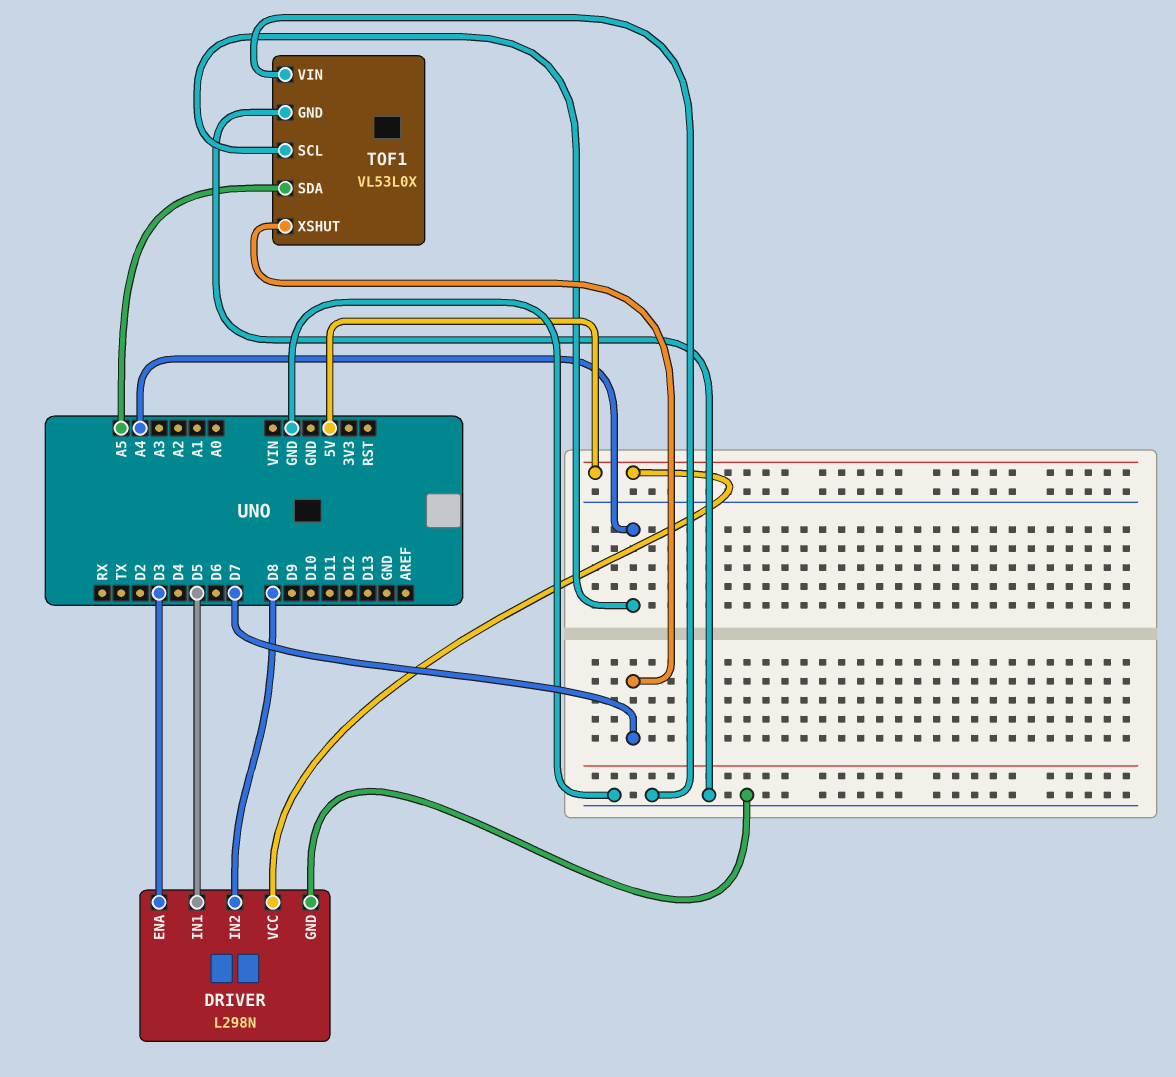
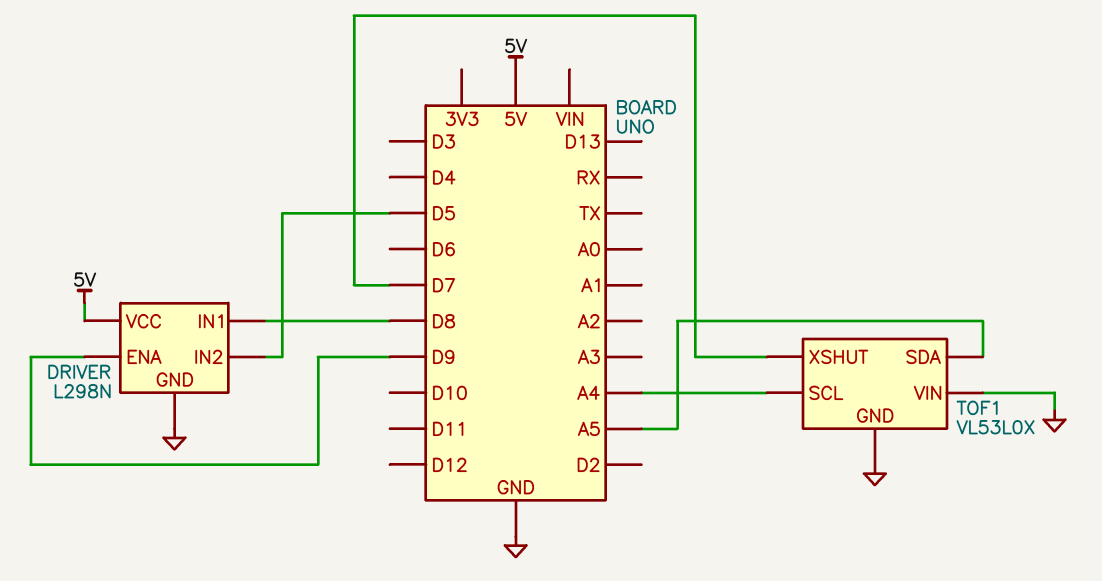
DRIVER pin ENA: D3 -> D9
DRIVER pin IN1: D5 -> D8
DRIVER pin IN2: D8 -> D5

